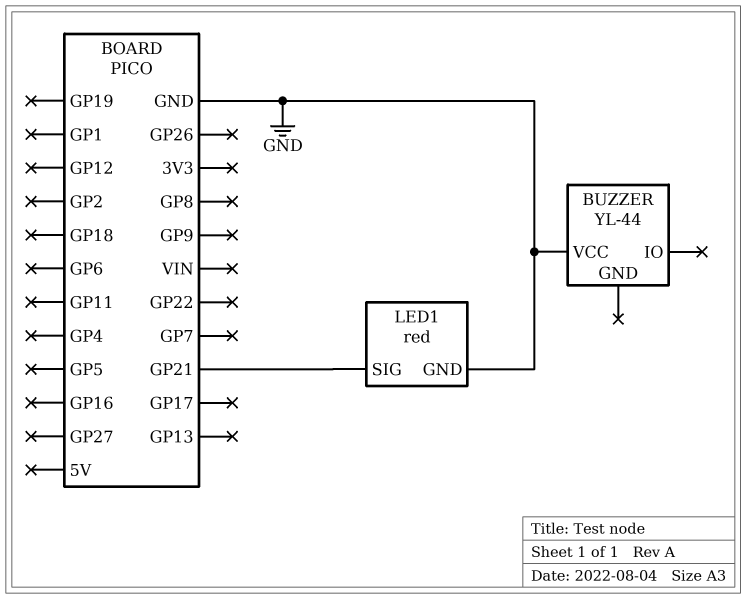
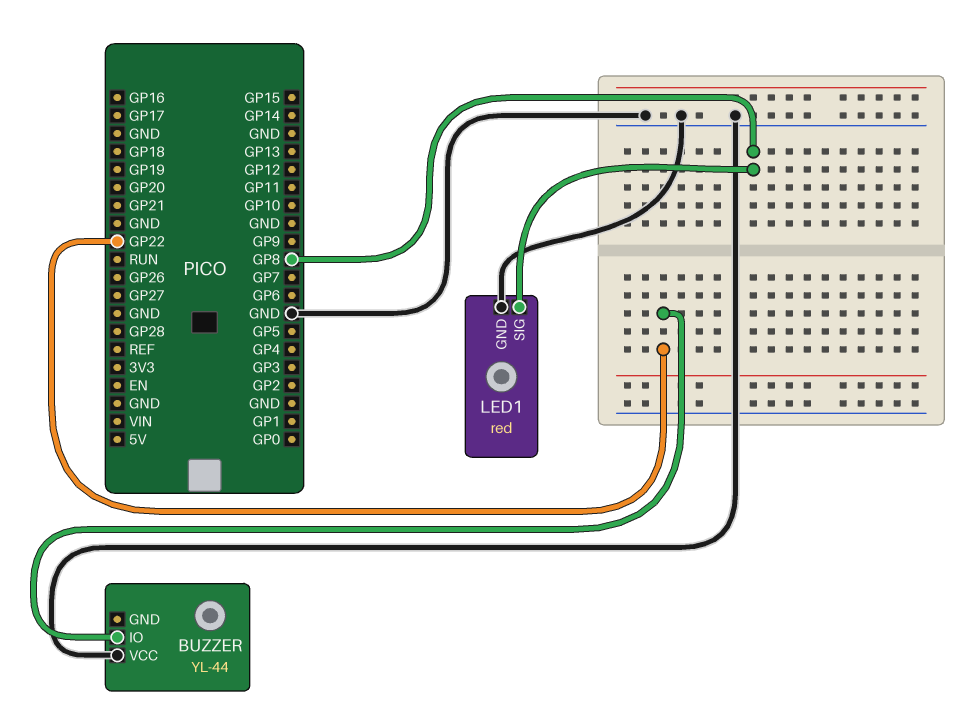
BUZZER pin IO: none -> GP22
LED1 pin SIG: GP21 -> GP8

